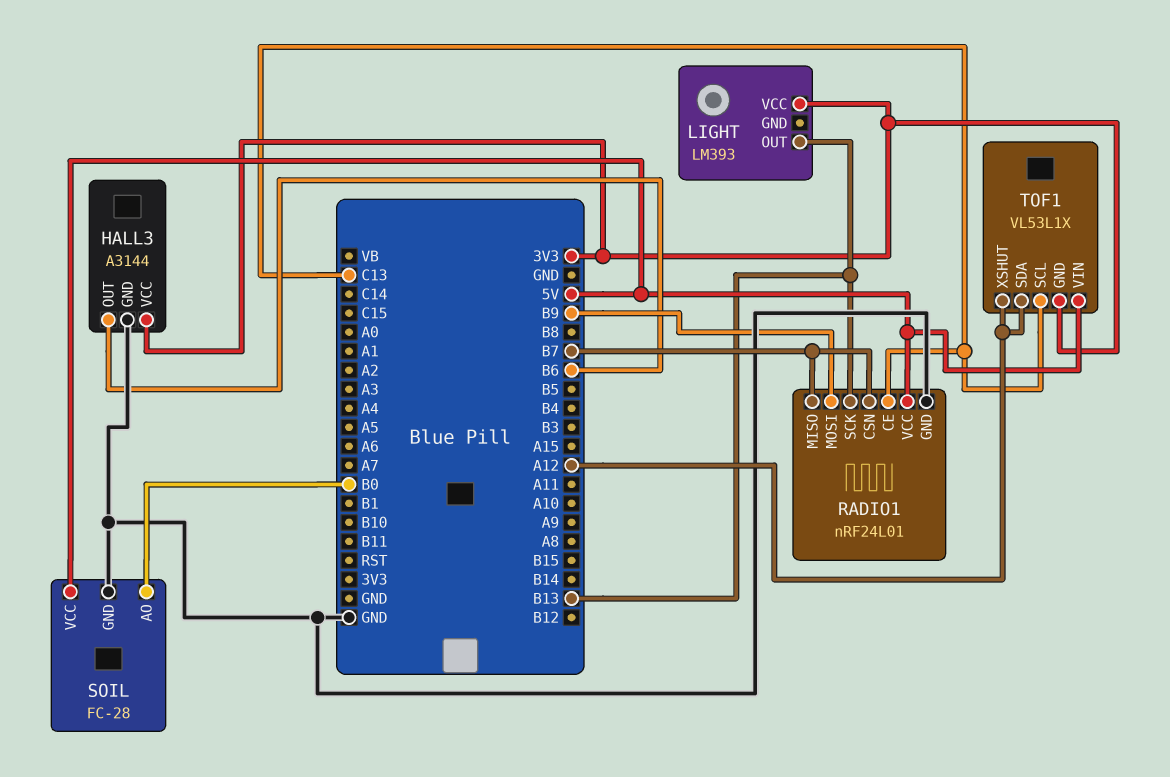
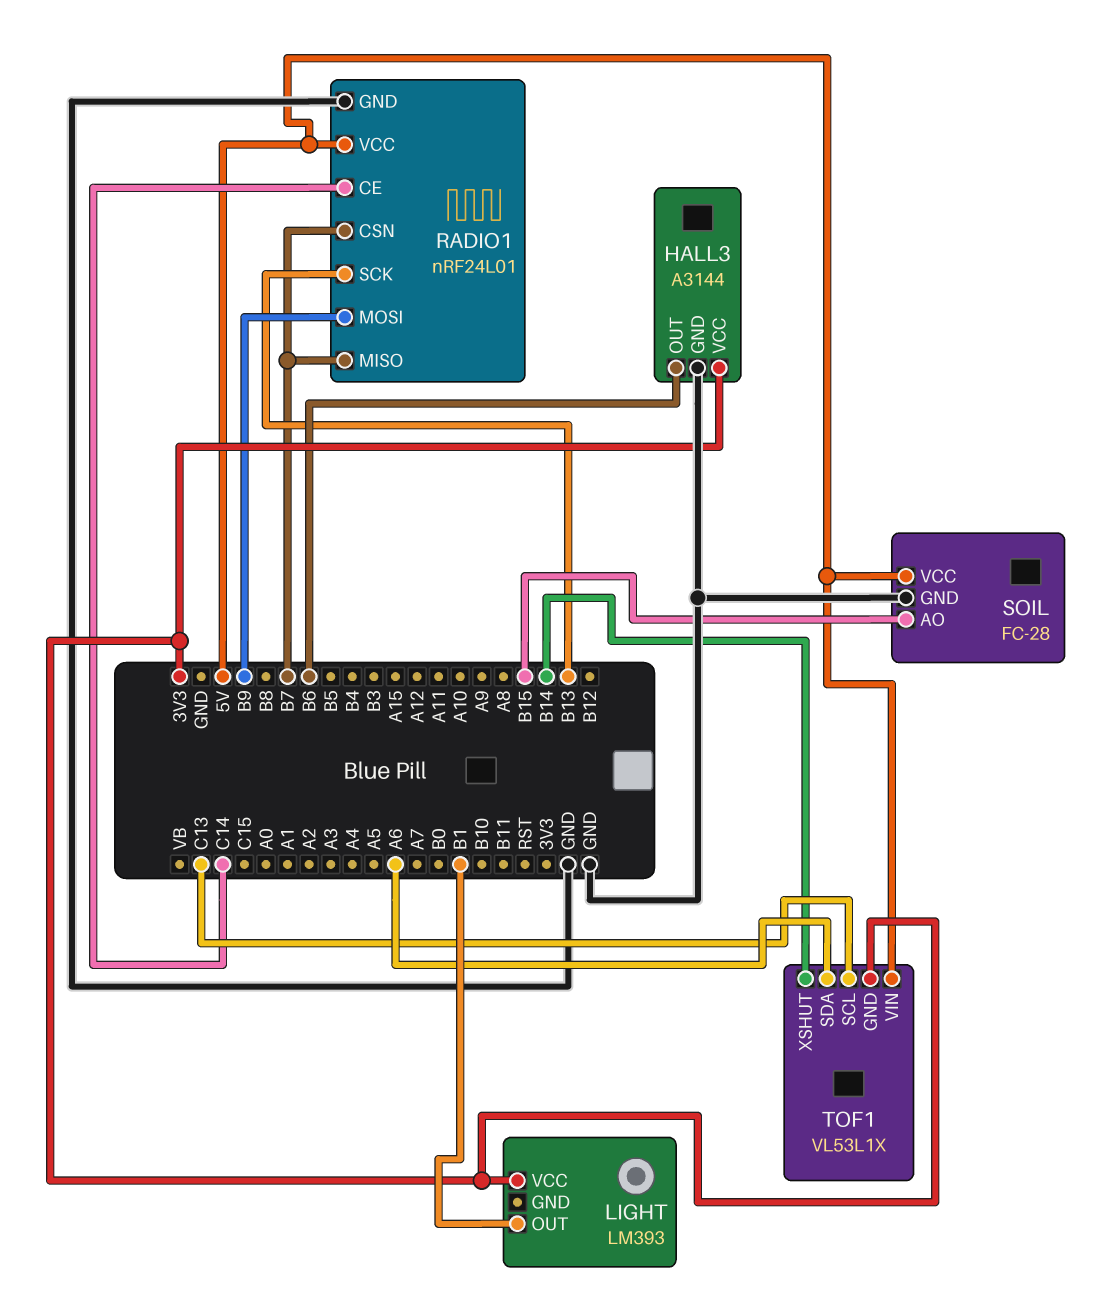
LIGHT pin OUT: B13 -> B1
RADIO1 pin CE: C13 -> C14
SOIL pin AO: B0 -> B15
TOF1 pin SDA: A12 -> A6
TOF1 pin XSHUT: A12 -> B14

